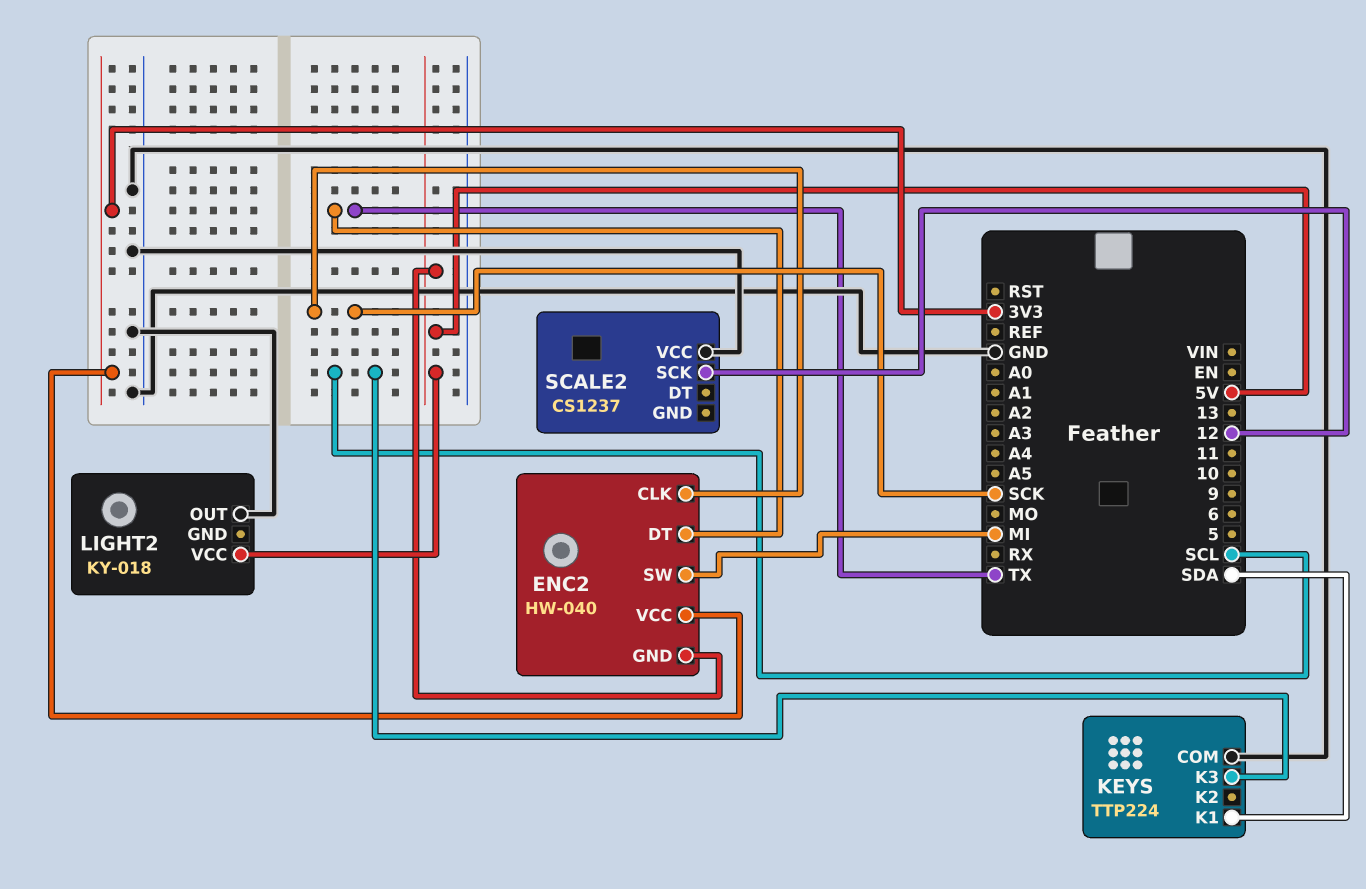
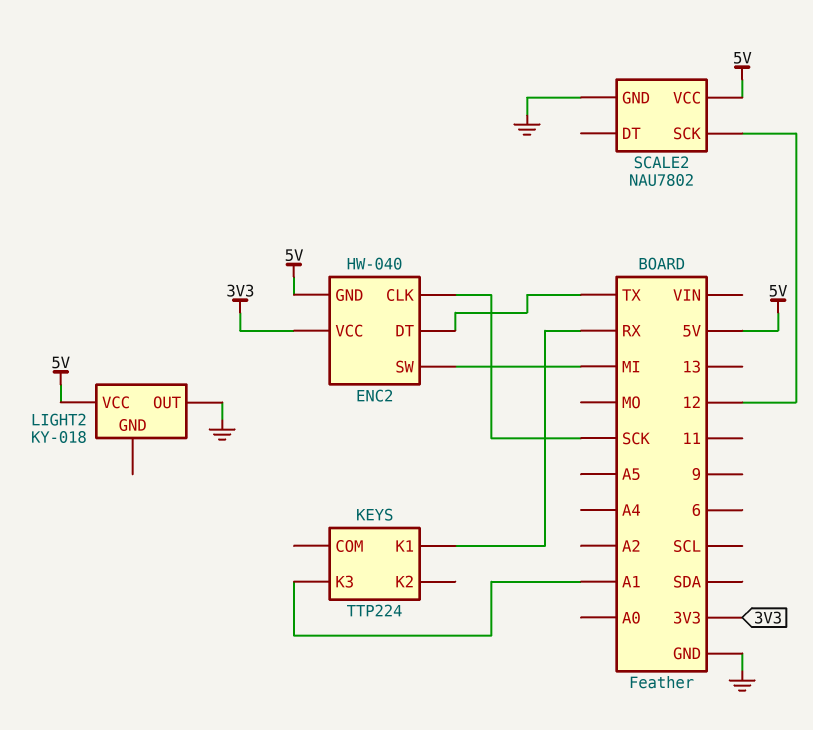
KEYS pin COM: GND -> none
KEYS pin K1: SDA -> RX
KEYS pin K3: SCL -> A1
SCALE2: CS1237 -> NAU7802
SCALE2 pin GND: none -> GND
SCALE2 pin VCC: GND -> 5V

